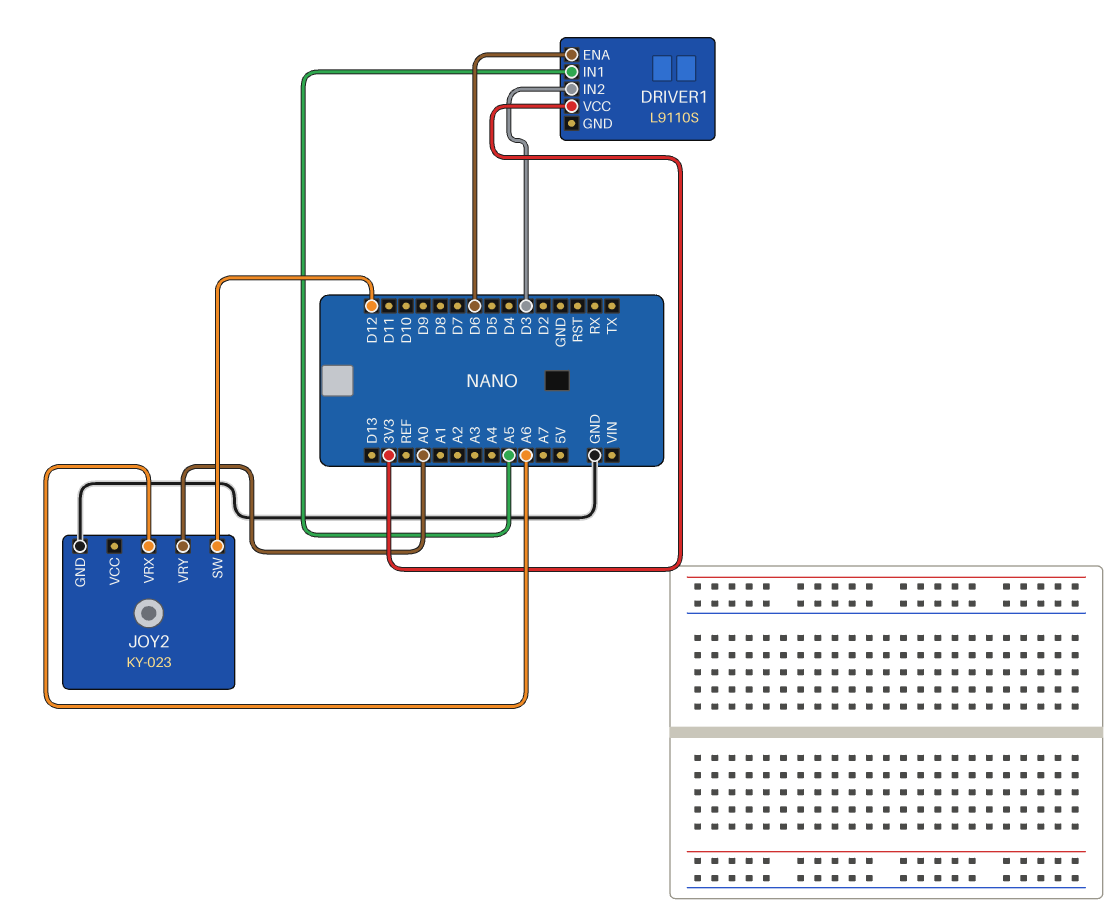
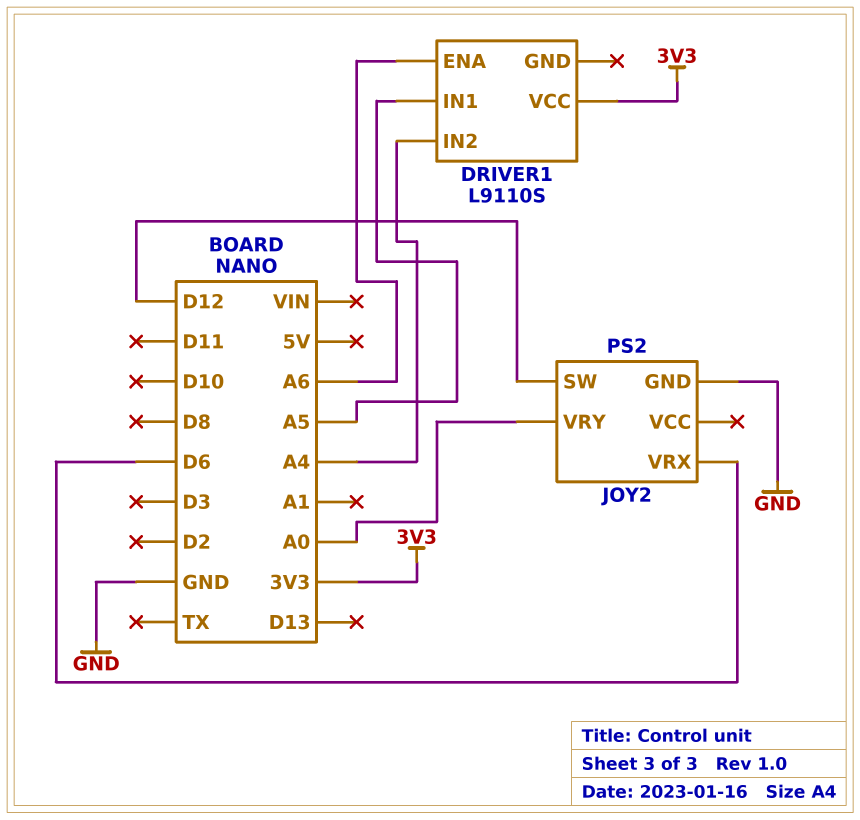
DRIVER1 pin ENA: D6 -> A6
DRIVER1 pin IN2: D3 -> A4
JOY2: KY-023 -> PS2
JOY2 pin VRX: A6 -> D6

